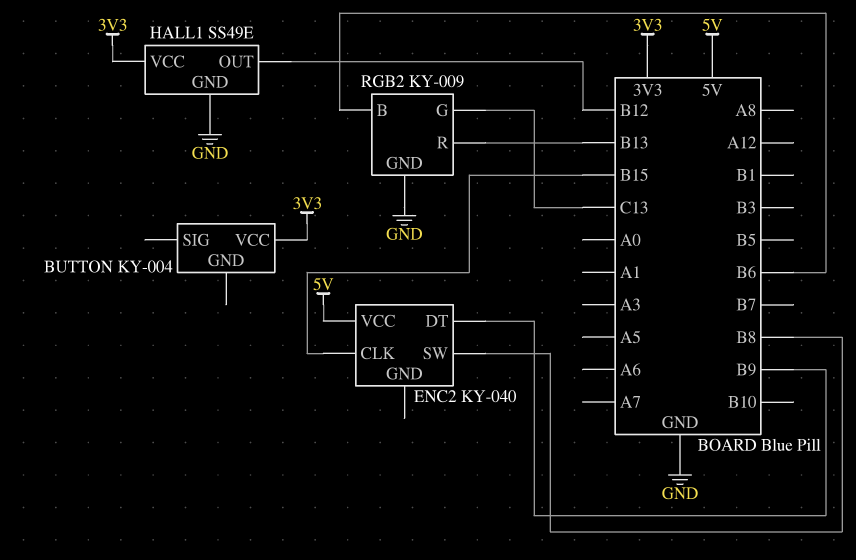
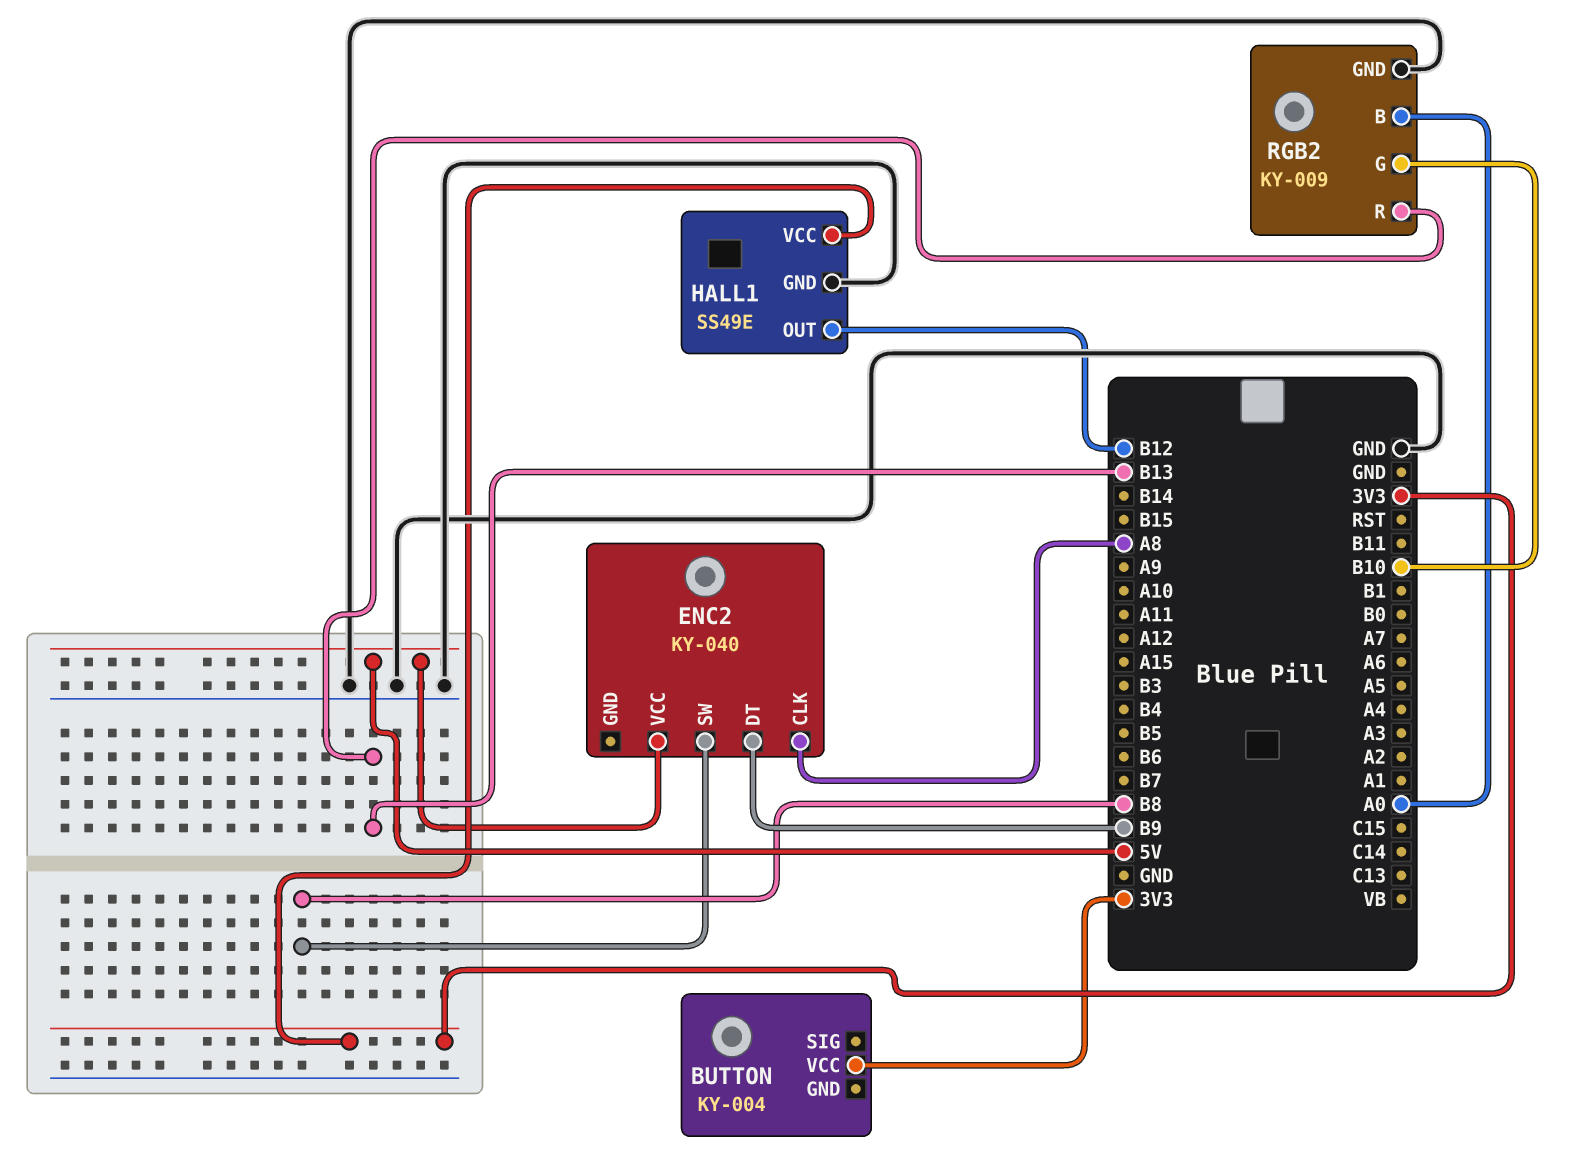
ENC2 pin CLK: B15 -> A8
RGB2 pin B: B6 -> A0
RGB2 pin G: C13 -> B10

